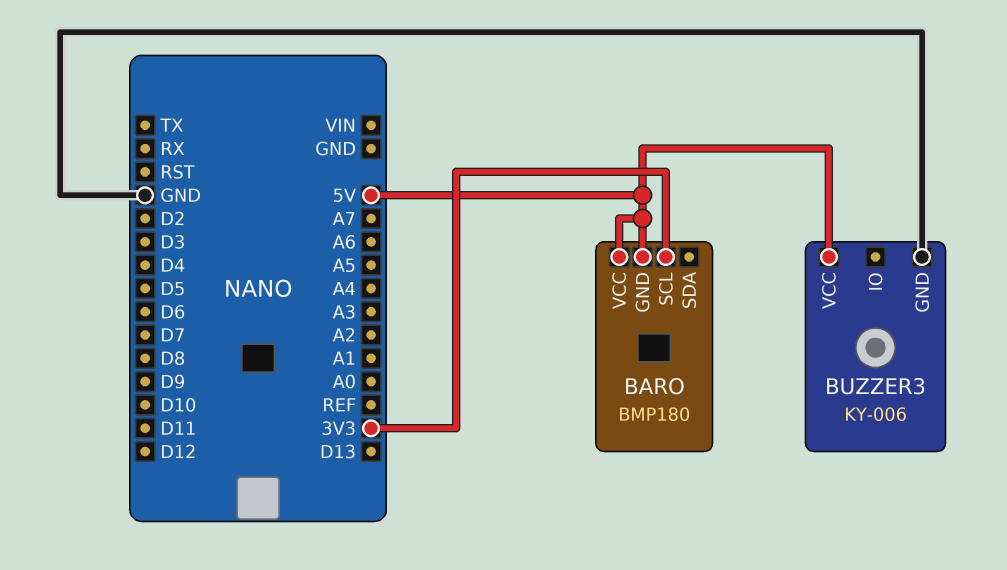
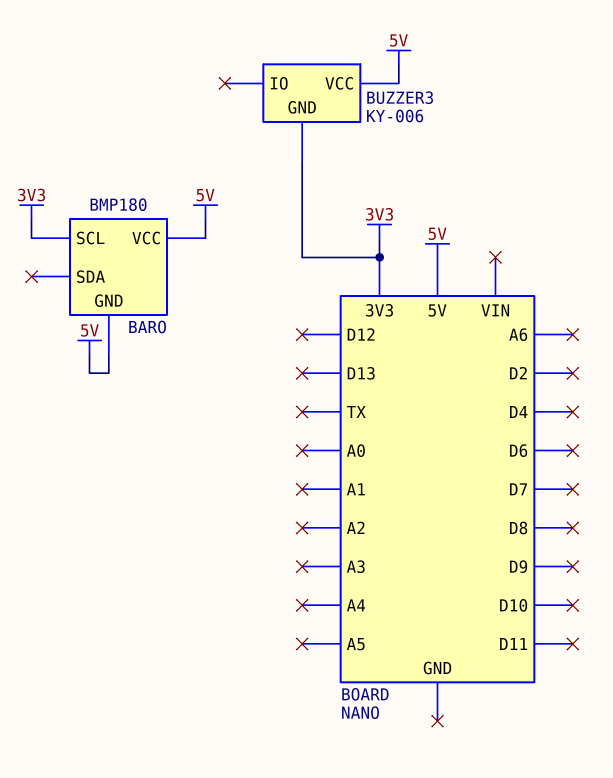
BUZZER3 pin GND: GND -> 3V3

